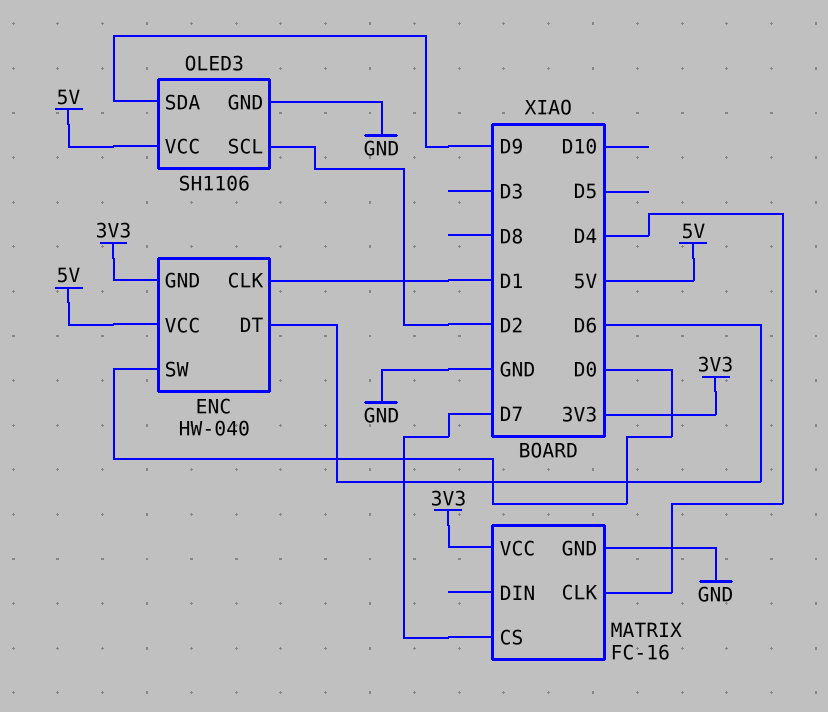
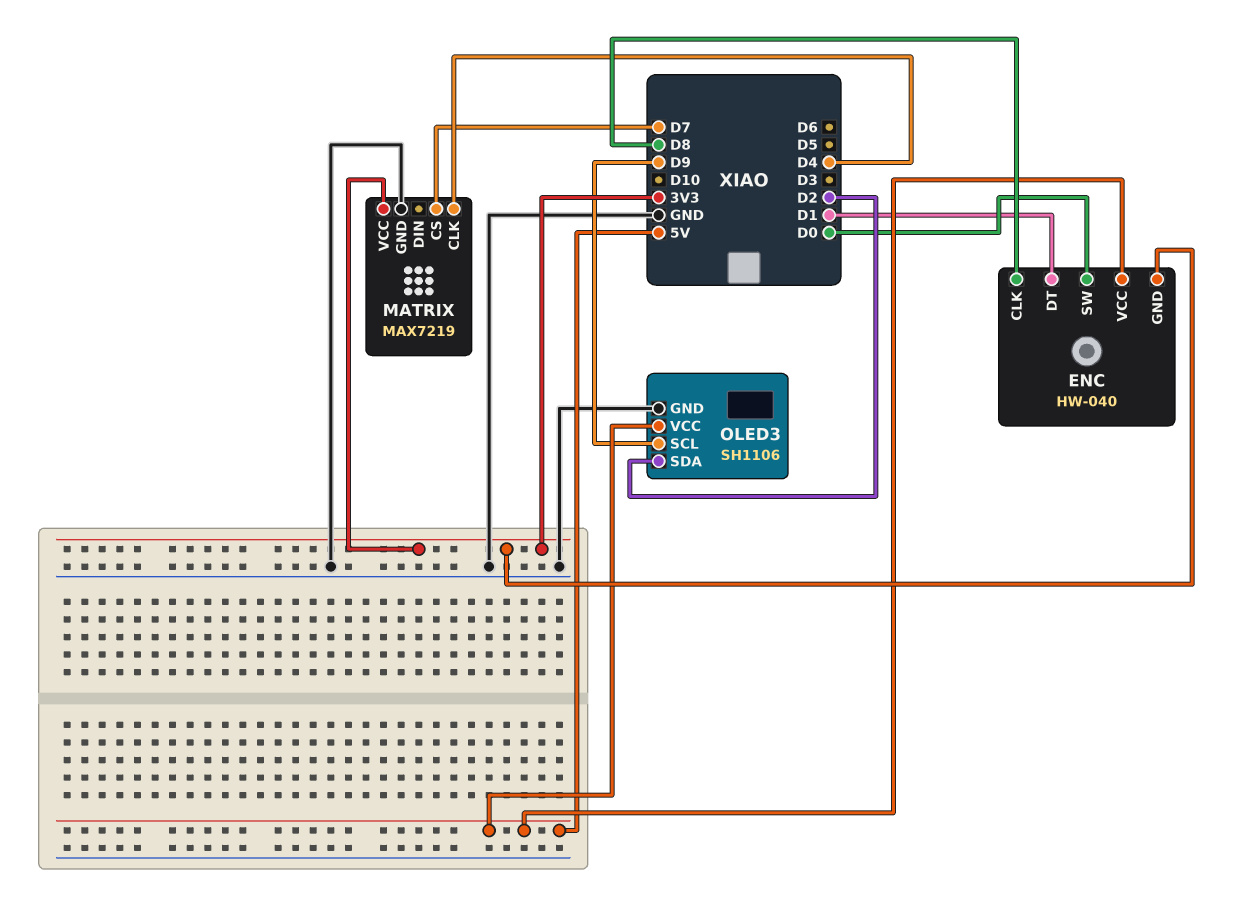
ENC pin CLK: D1 -> D8
ENC pin DT: D6 -> D1
MATRIX: FC-16 -> MAX7219
OLED3 pin SCL: D2 -> D9
OLED3 pin SDA: D9 -> D2

